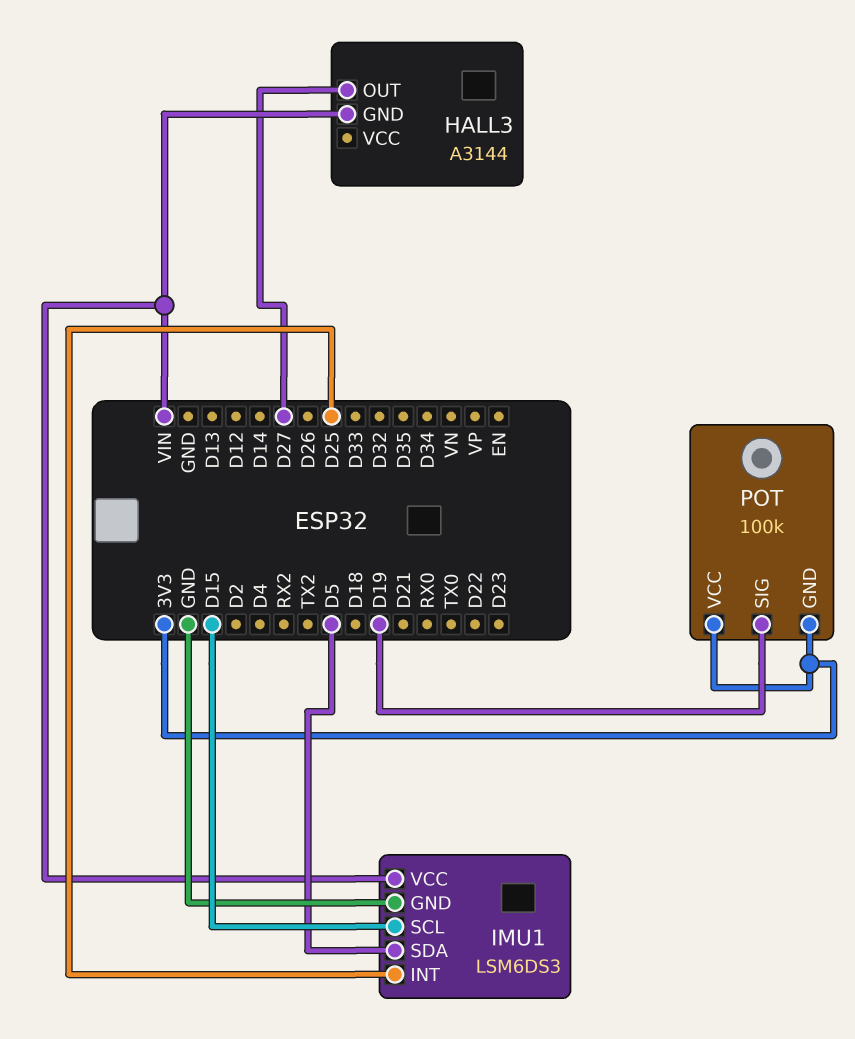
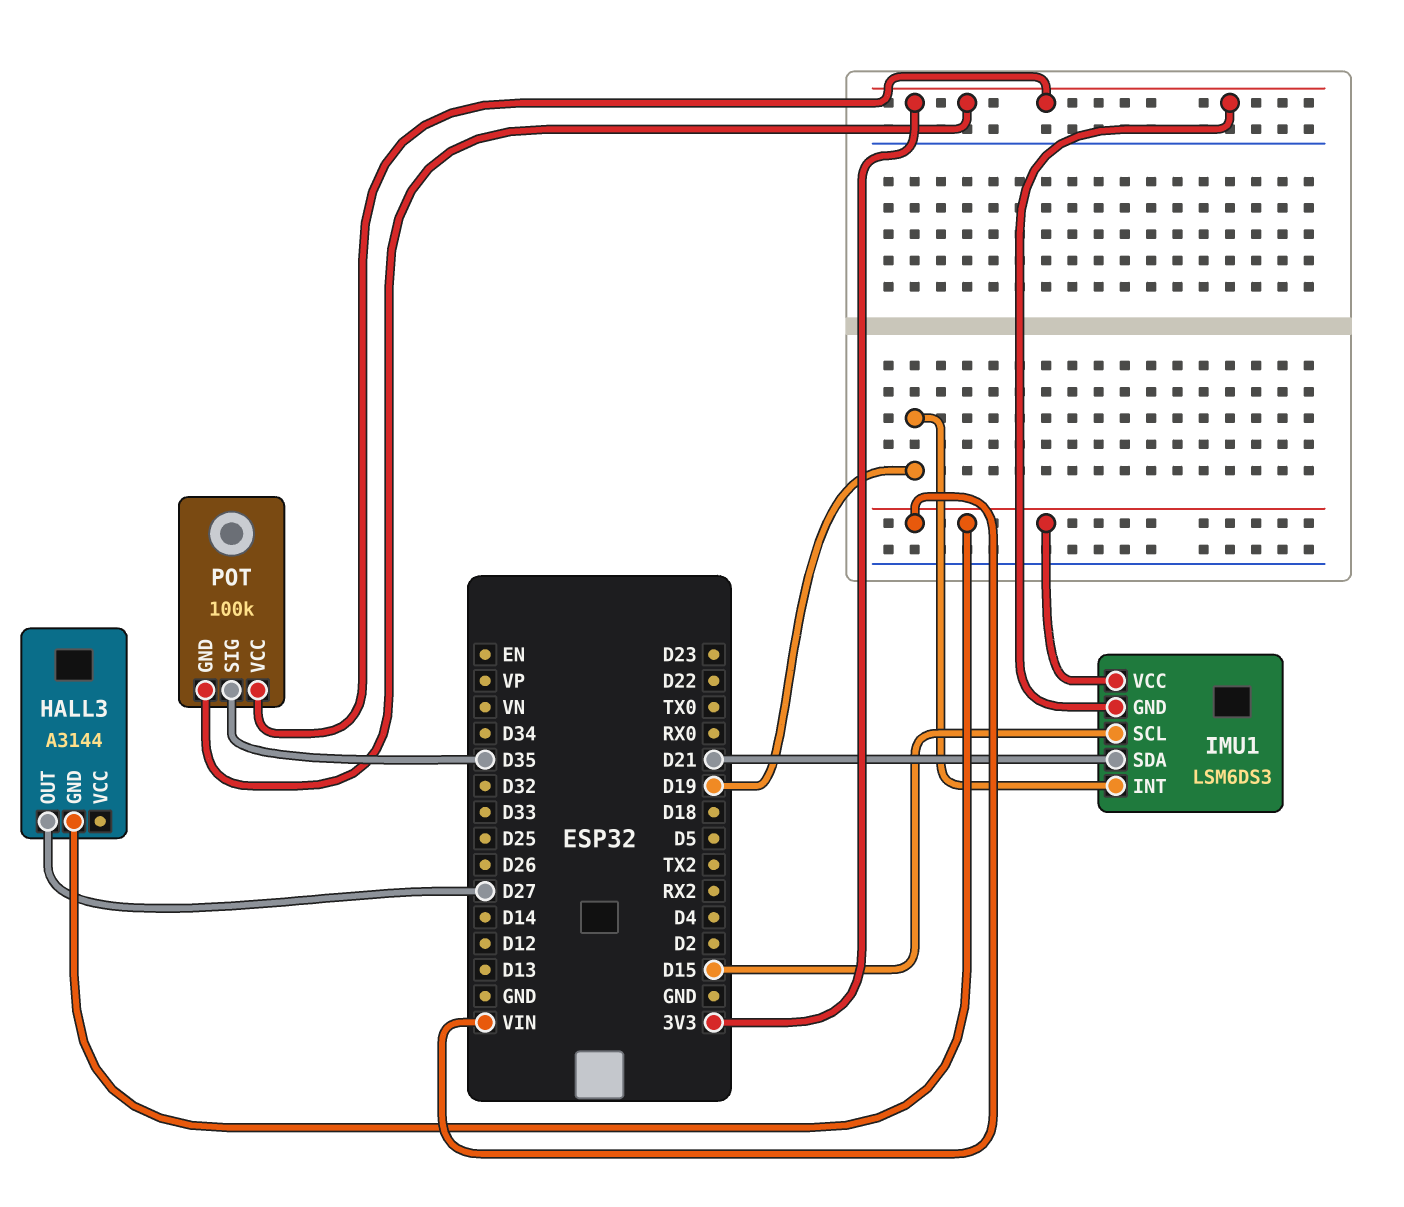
IMU1 pin GND: GND -> 3V3
IMU1 pin INT: D25 -> D19
IMU1 pin SDA: D5 -> D21
POT pin SIG: D19 -> D35

